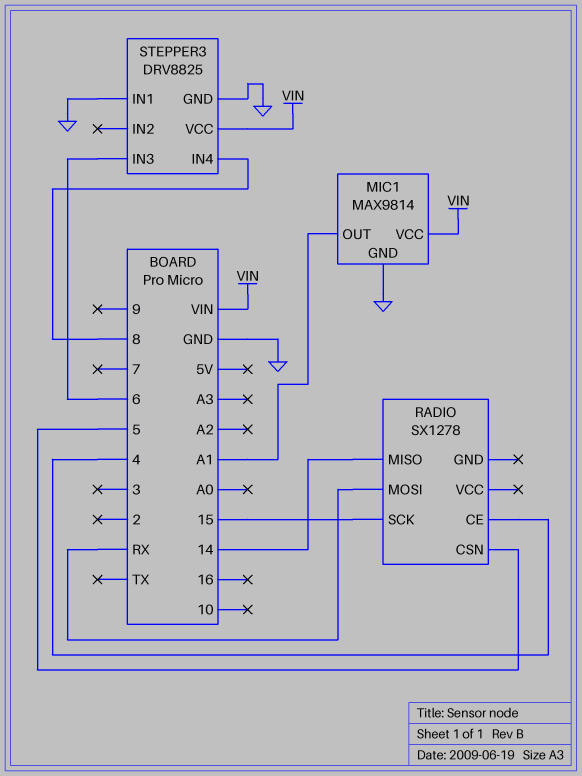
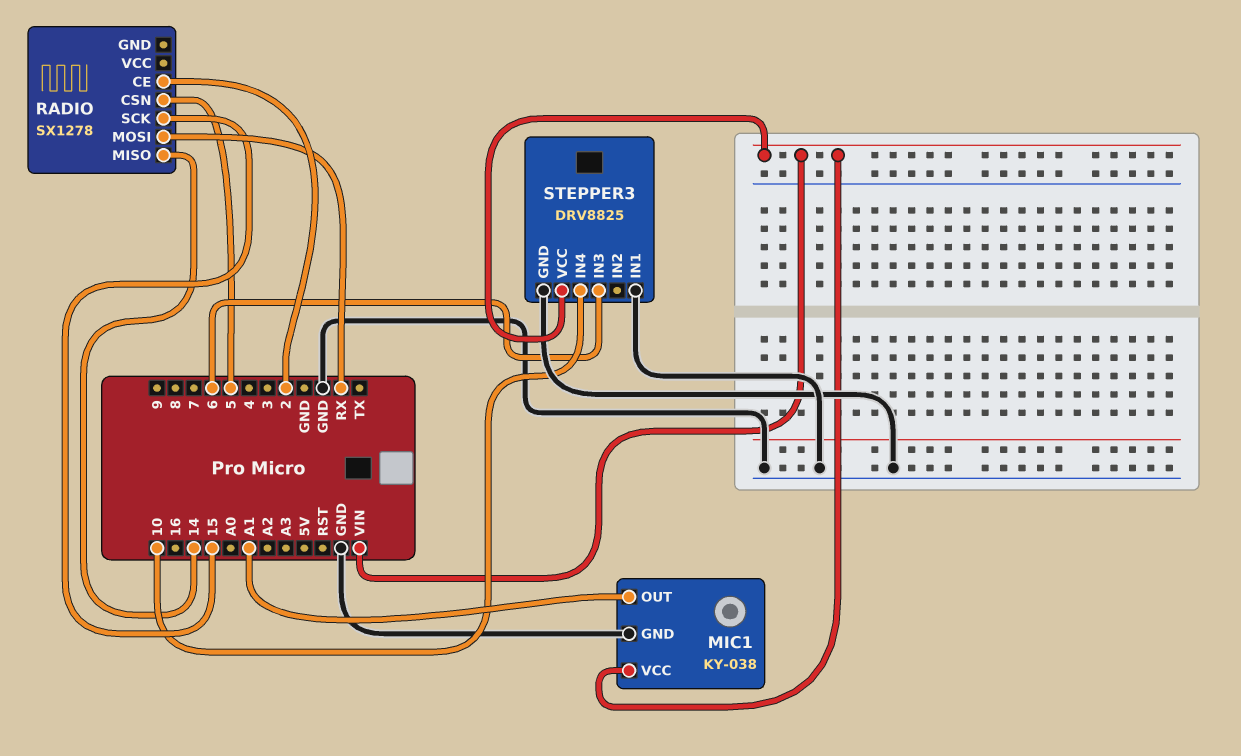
MIC1: MAX9814 -> KY-038
RADIO pin CE: 4 -> 2
STEPPER3 pin IN4: 8 -> 10

